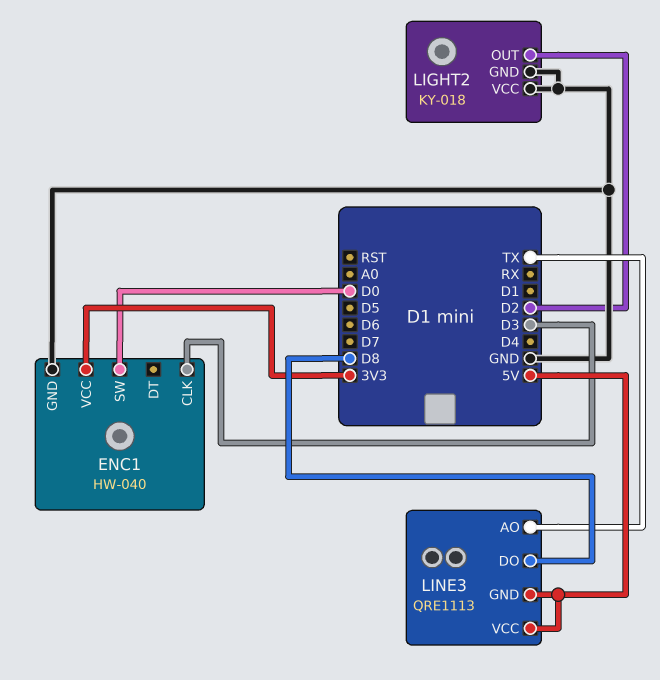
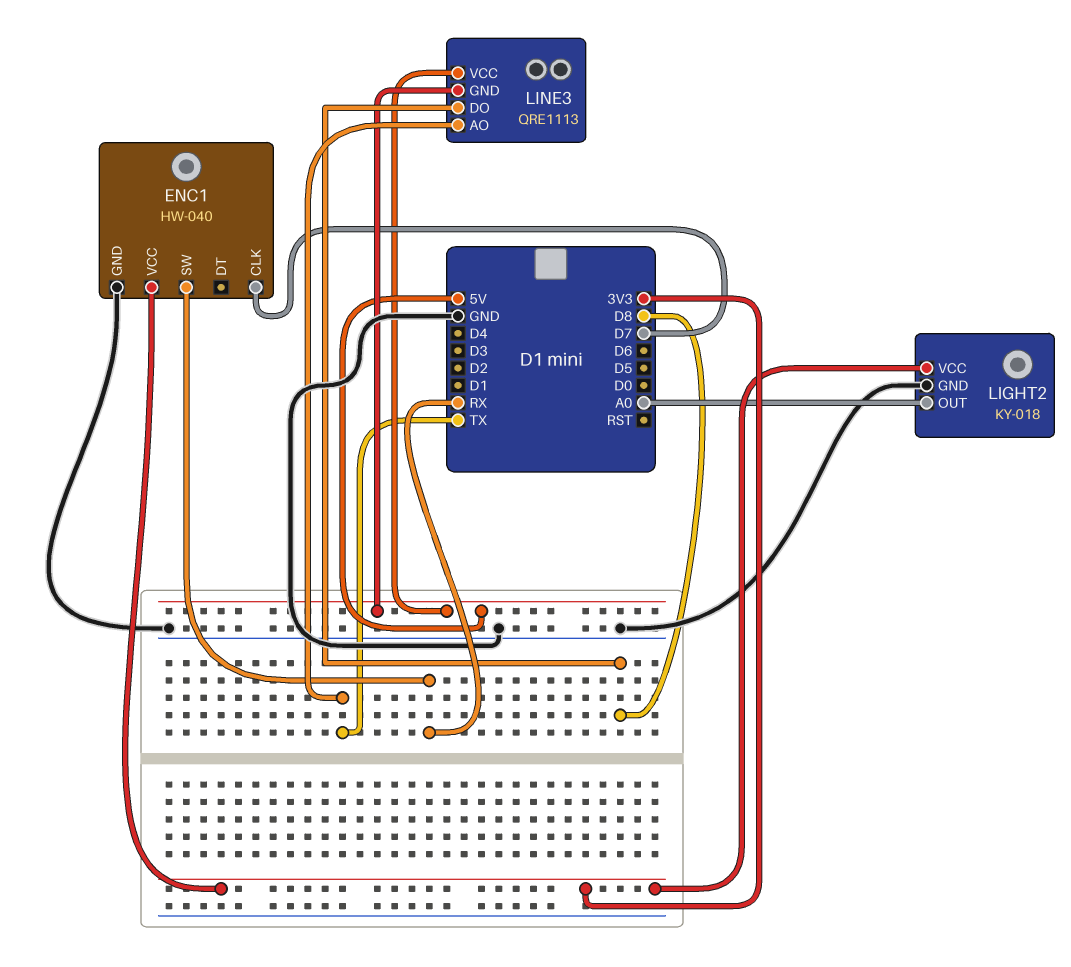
ENC1 pin CLK: D3 -> D7
ENC1 pin SW: D0 -> RX
LIGHT2 pin OUT: D2 -> A0
LIGHT2 pin VCC: GND -> 3V3

